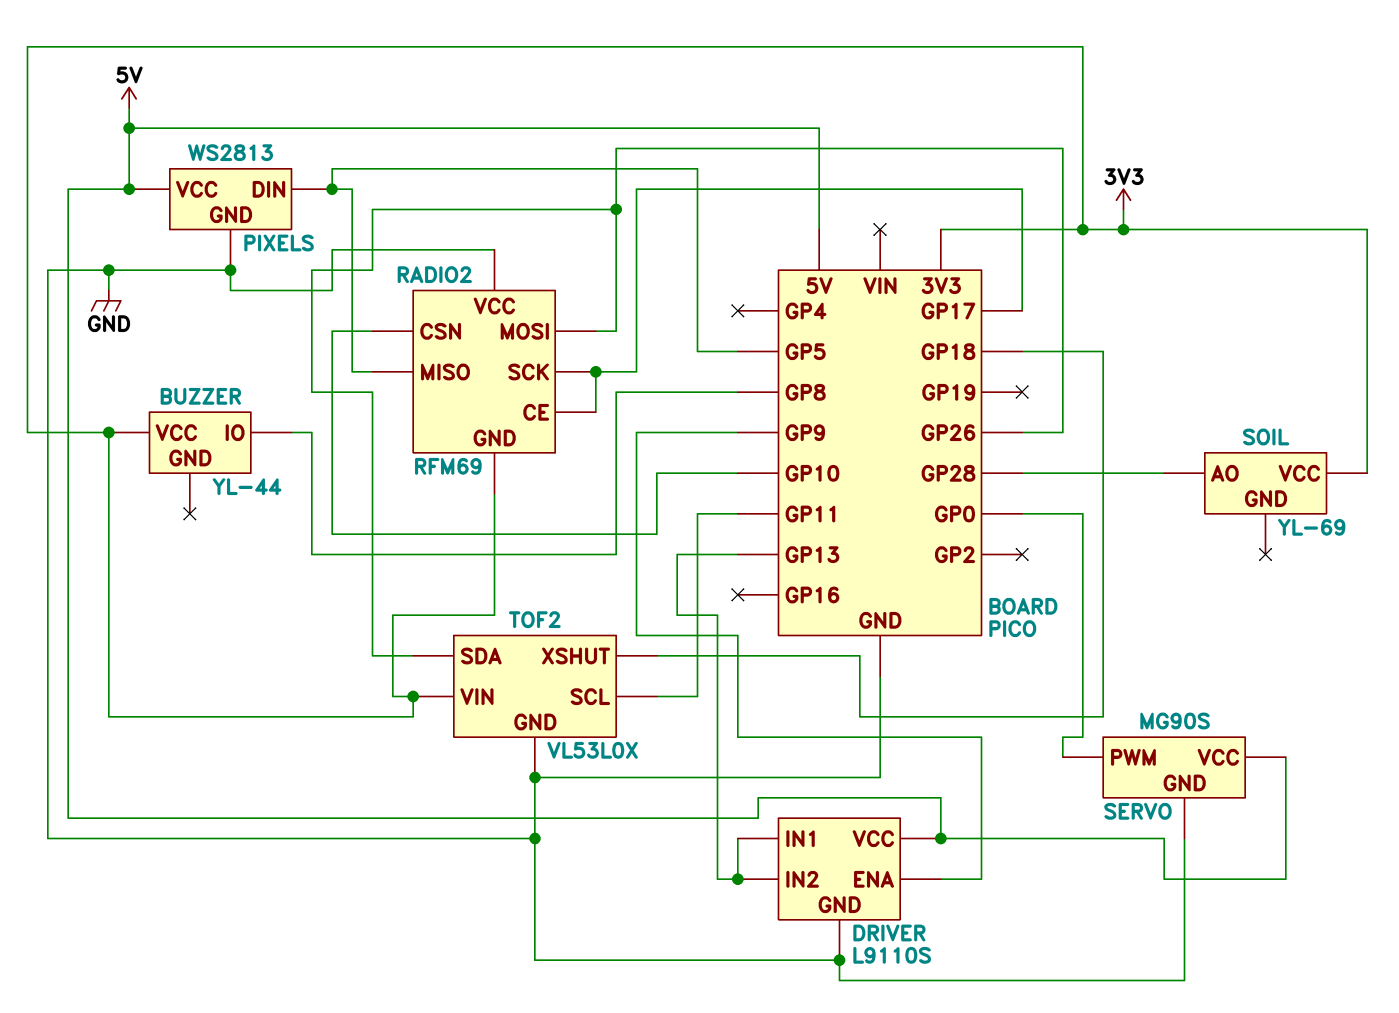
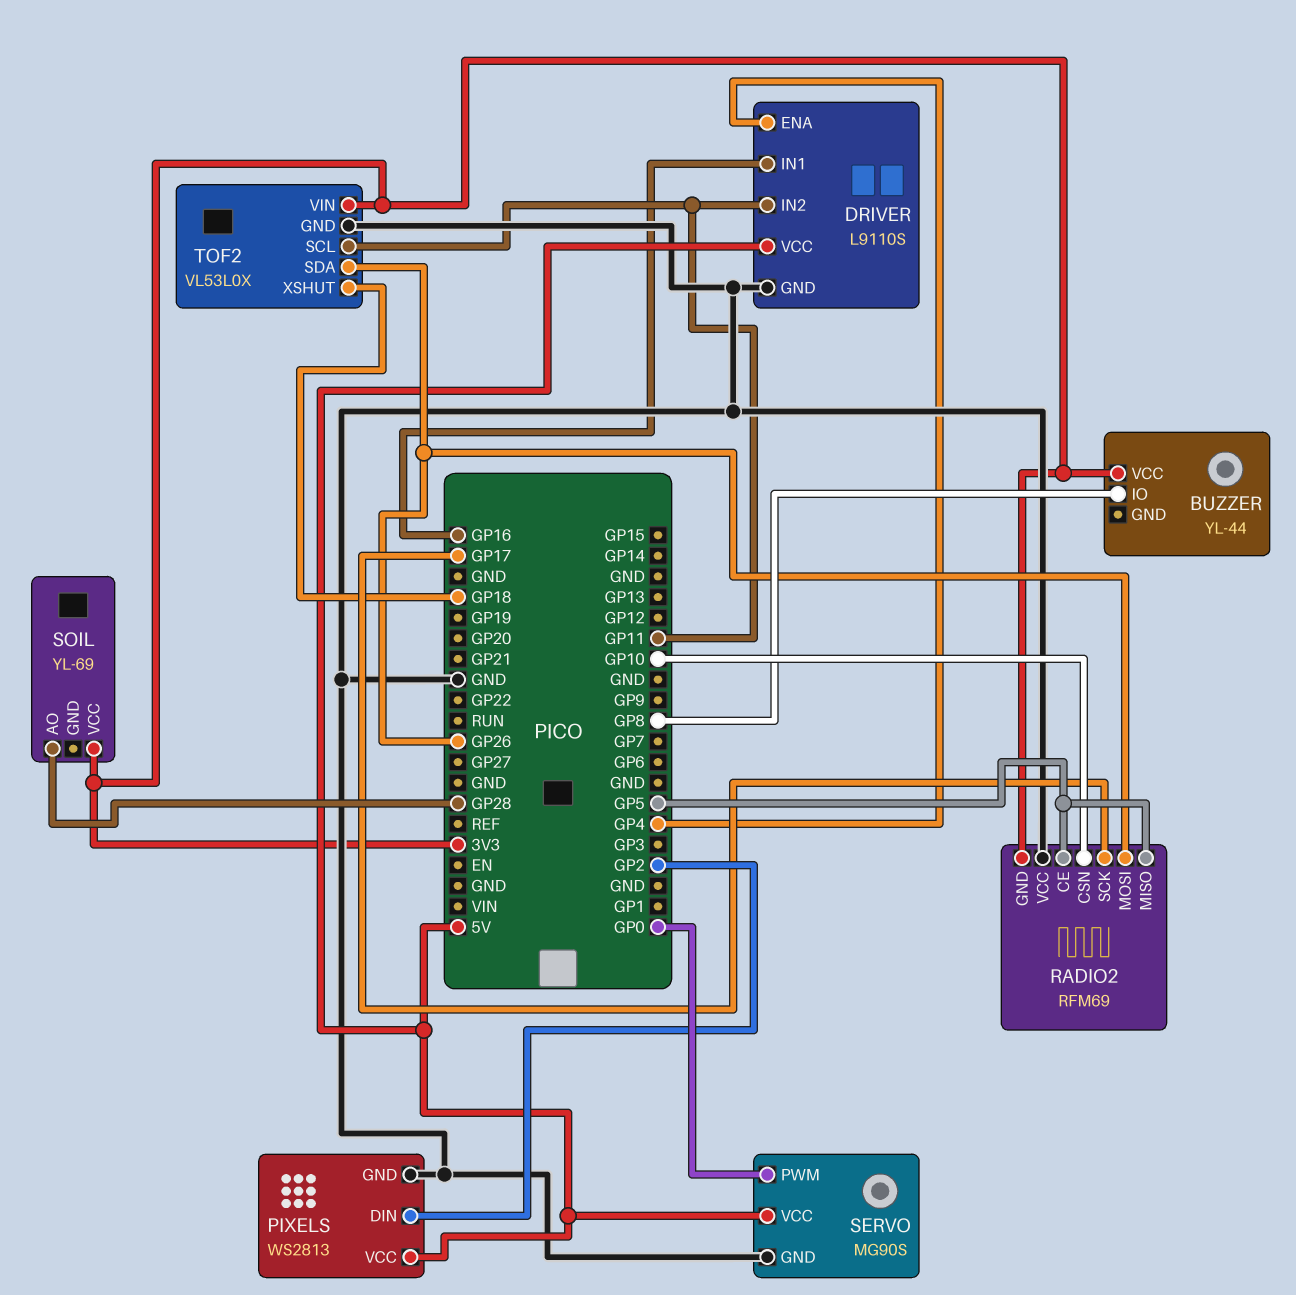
DRIVER pin ENA: GP9 -> GP4
DRIVER pin IN1: GP13 -> GP16
DRIVER pin IN2: GP13 -> GP11
PIXELS pin DIN: GP5 -> GP2
RADIO2 pin CE: GP17 -> GP5

